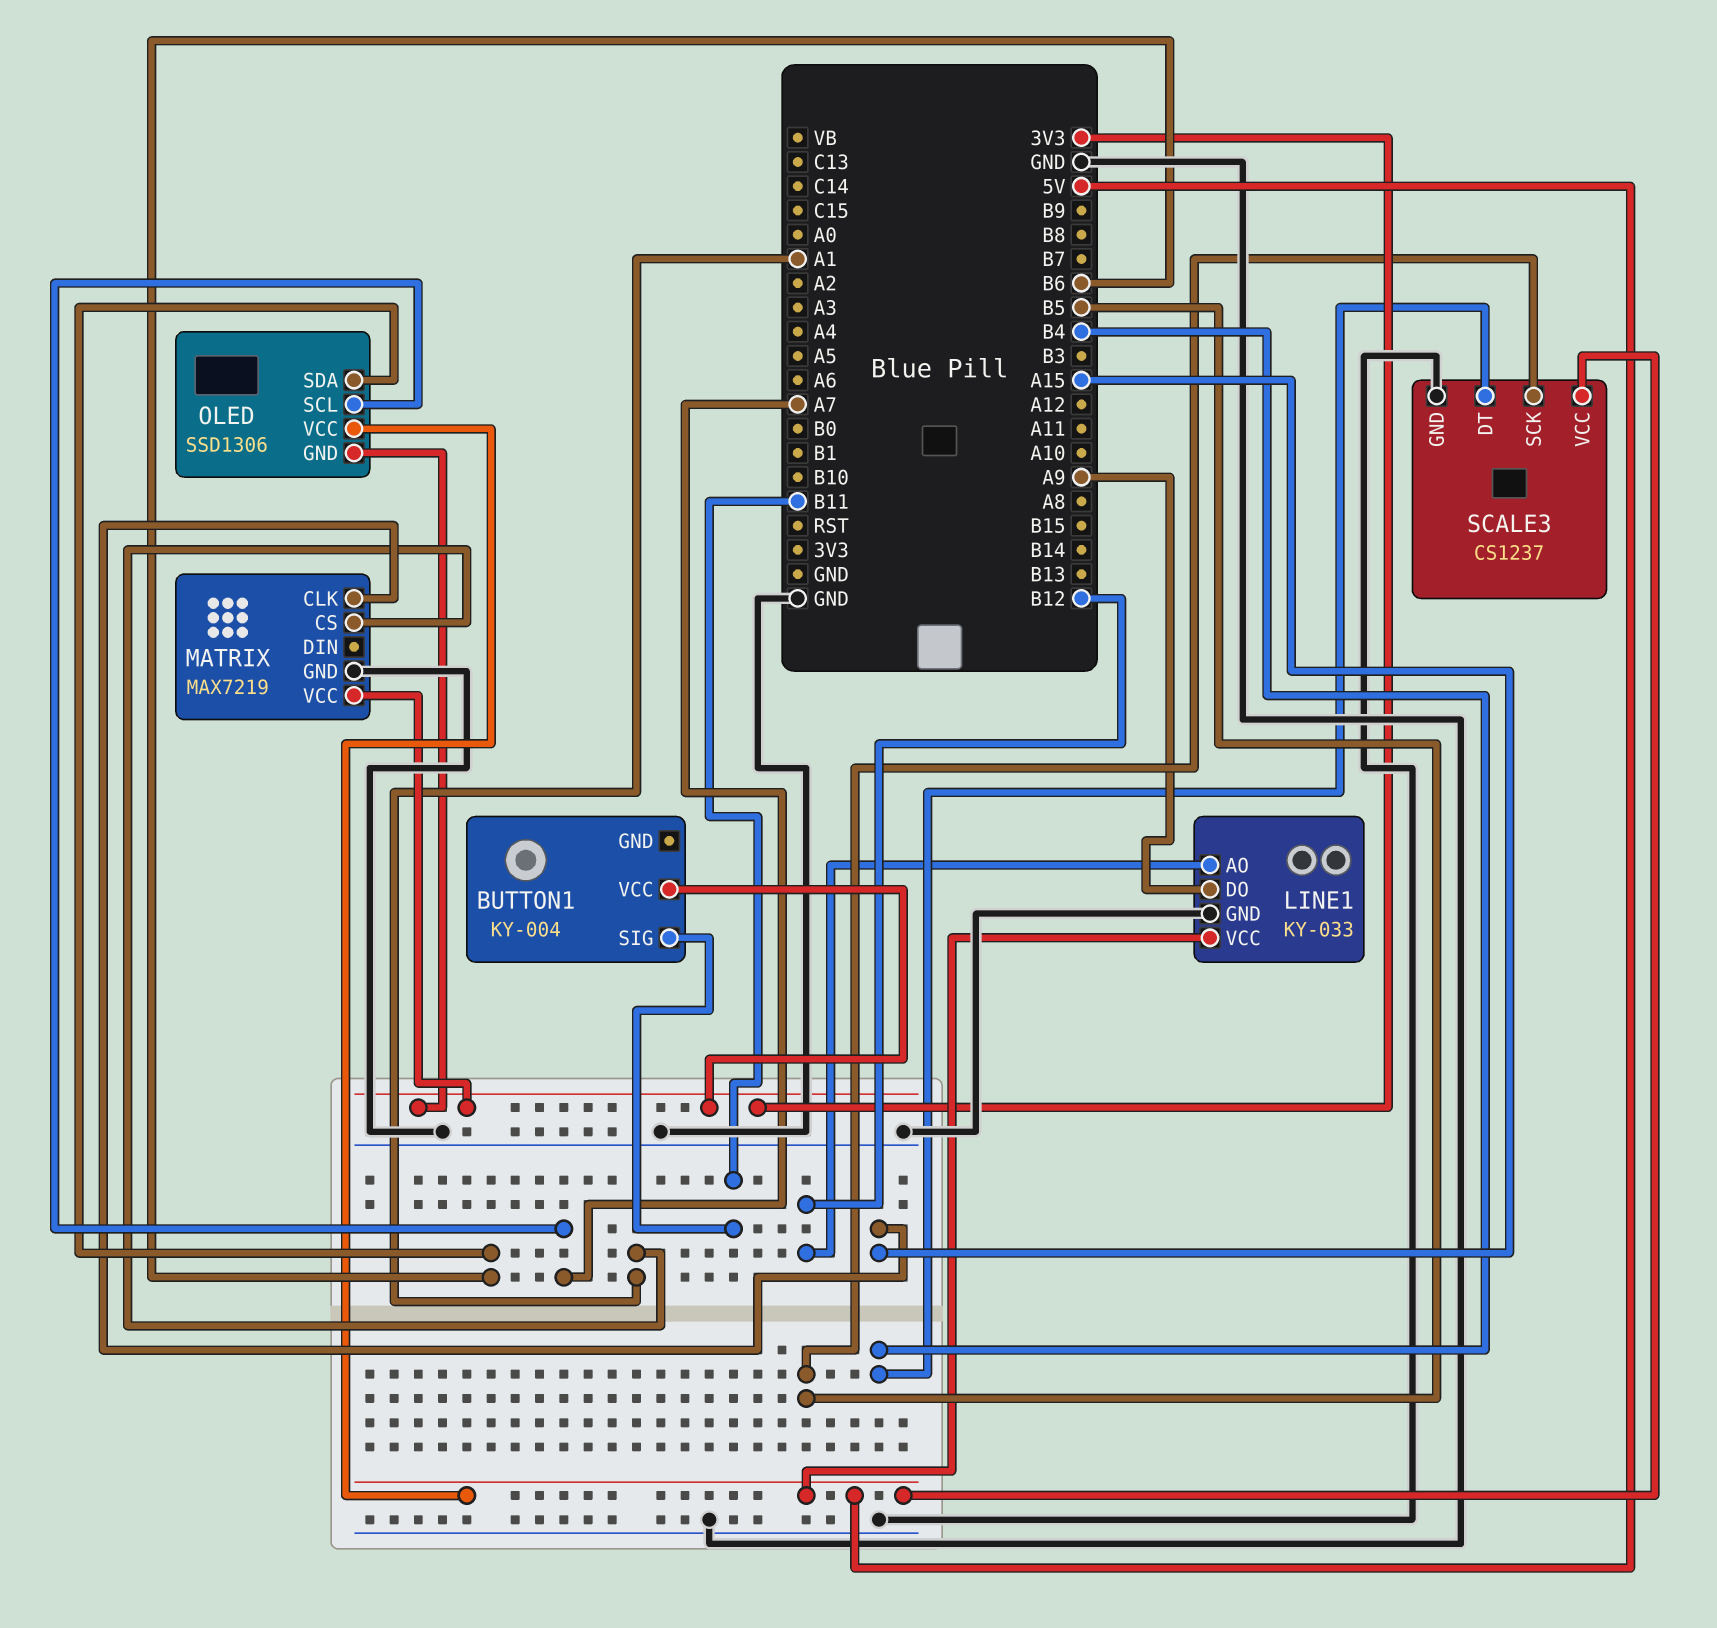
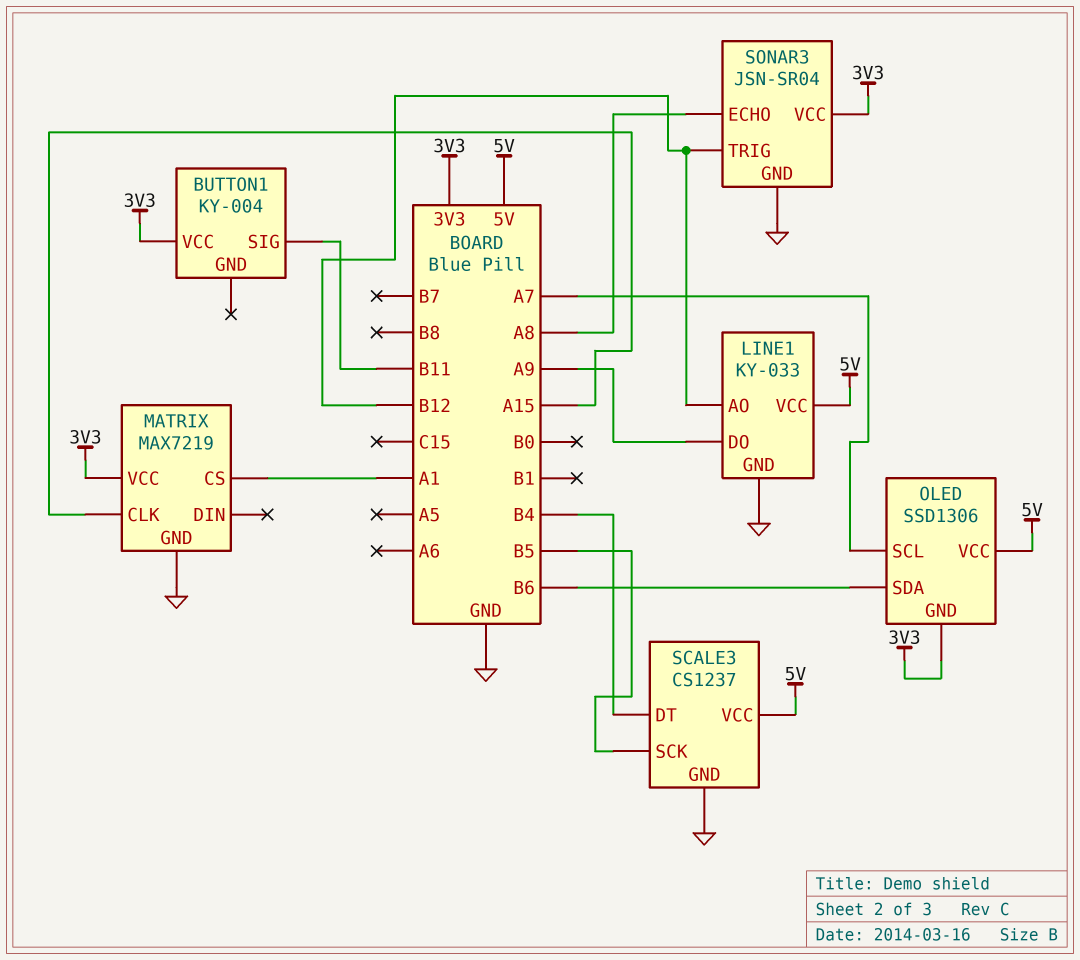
SONAR3: none -> JSN-SR04
SONAR3 pin ECHO: none -> A8
SONAR3 pin GND: none -> GND
SONAR3 pin TRIG: none -> B12
SONAR3 pin VCC: none -> 3V3

